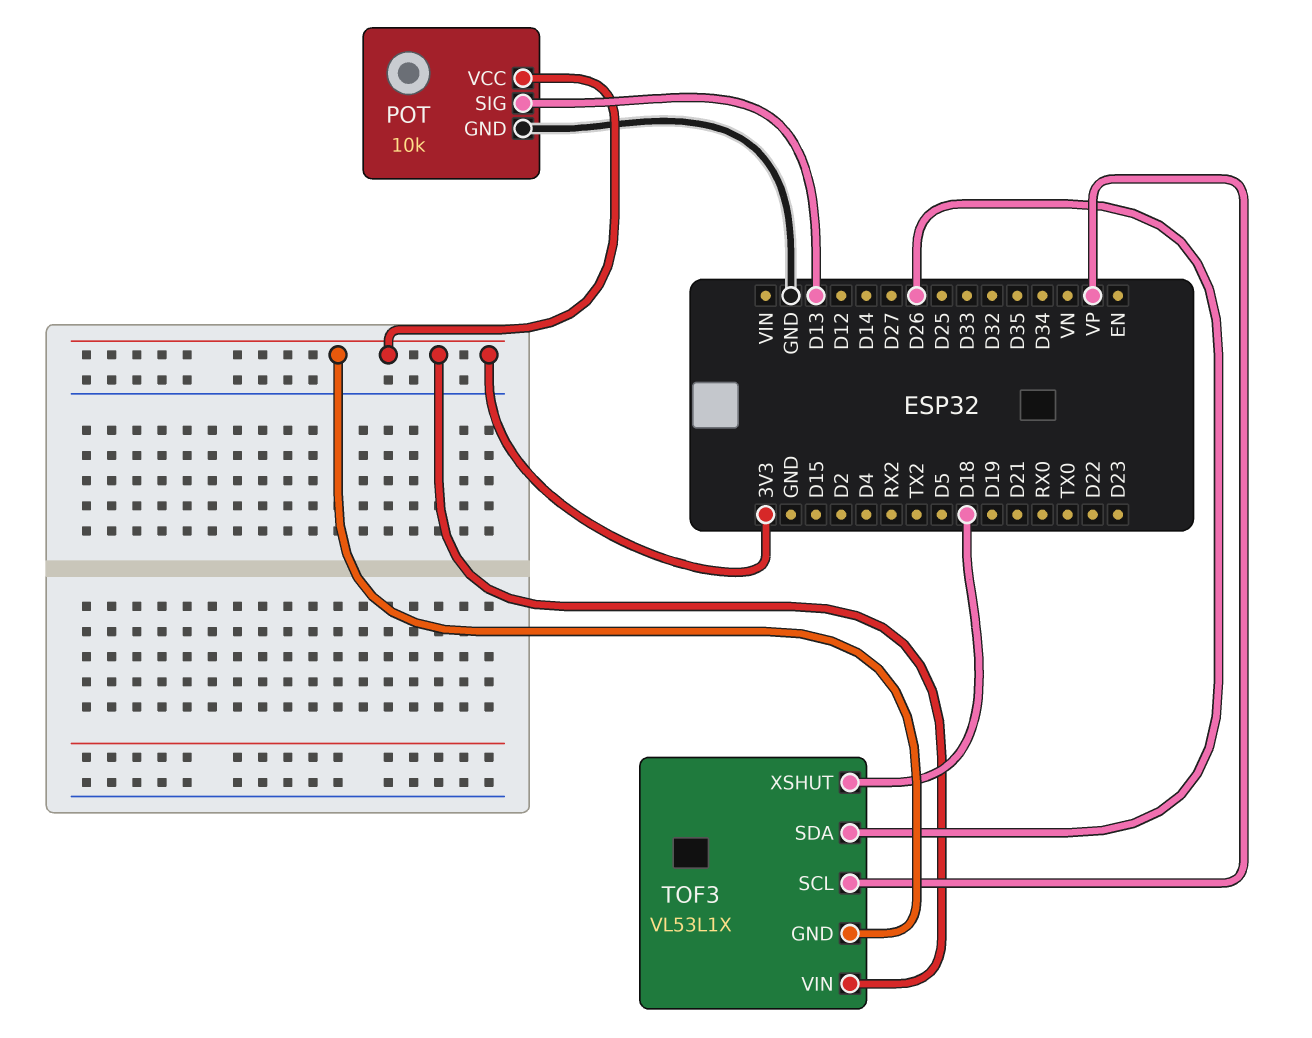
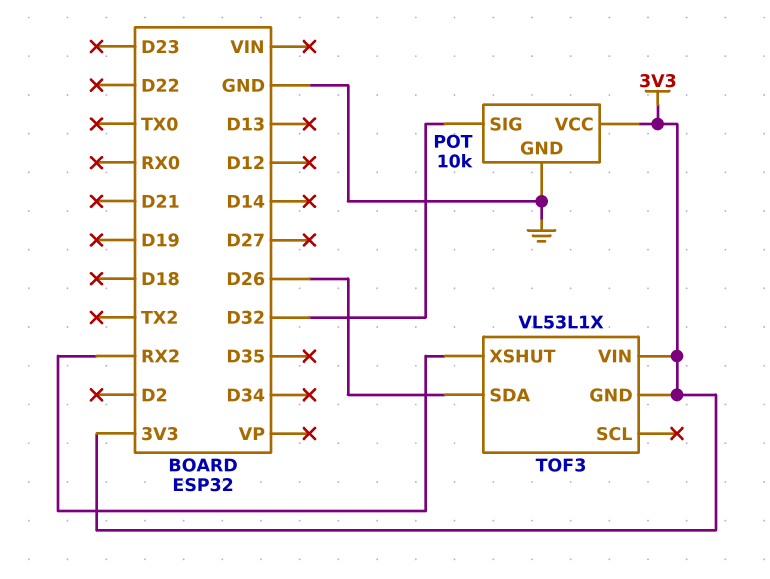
POT pin SIG: D13 -> D32
TOF3 pin SCL: VP -> none
TOF3 pin XSHUT: D18 -> RX2

